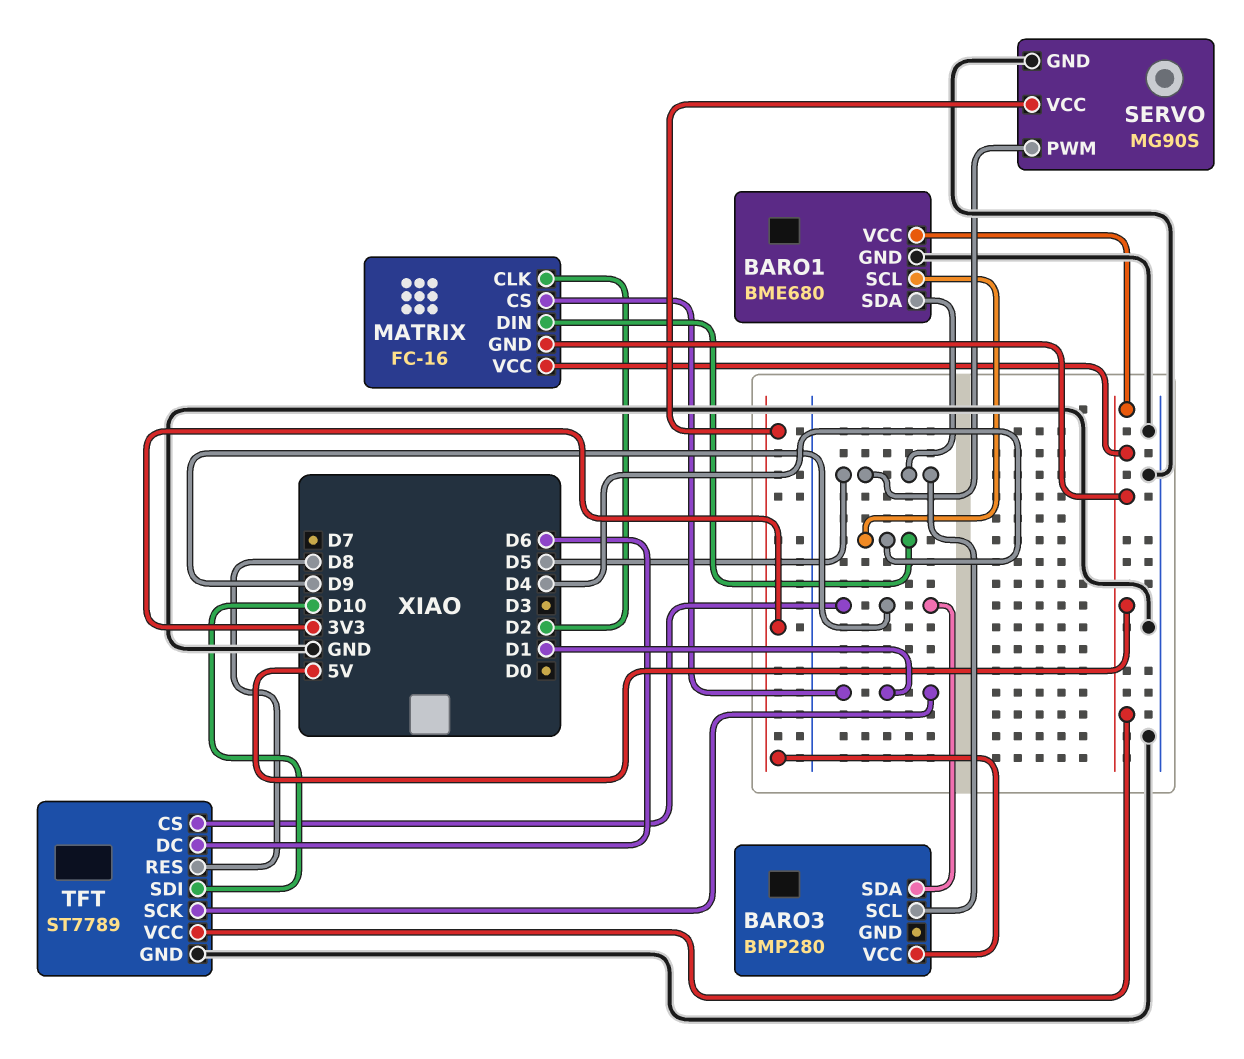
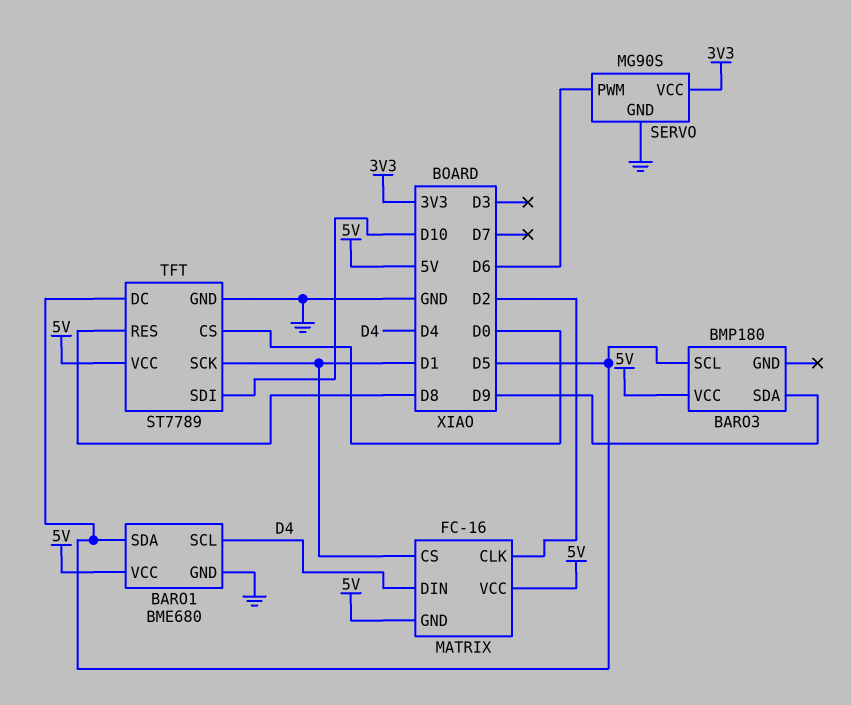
BARO3: BMP280 -> BMP180
BARO3 pin VCC: 3V3 -> 5V
SERVO pin PWM: D5 -> D6
TFT pin CS: D9 -> D0
TFT pin DC: D6 -> D5

